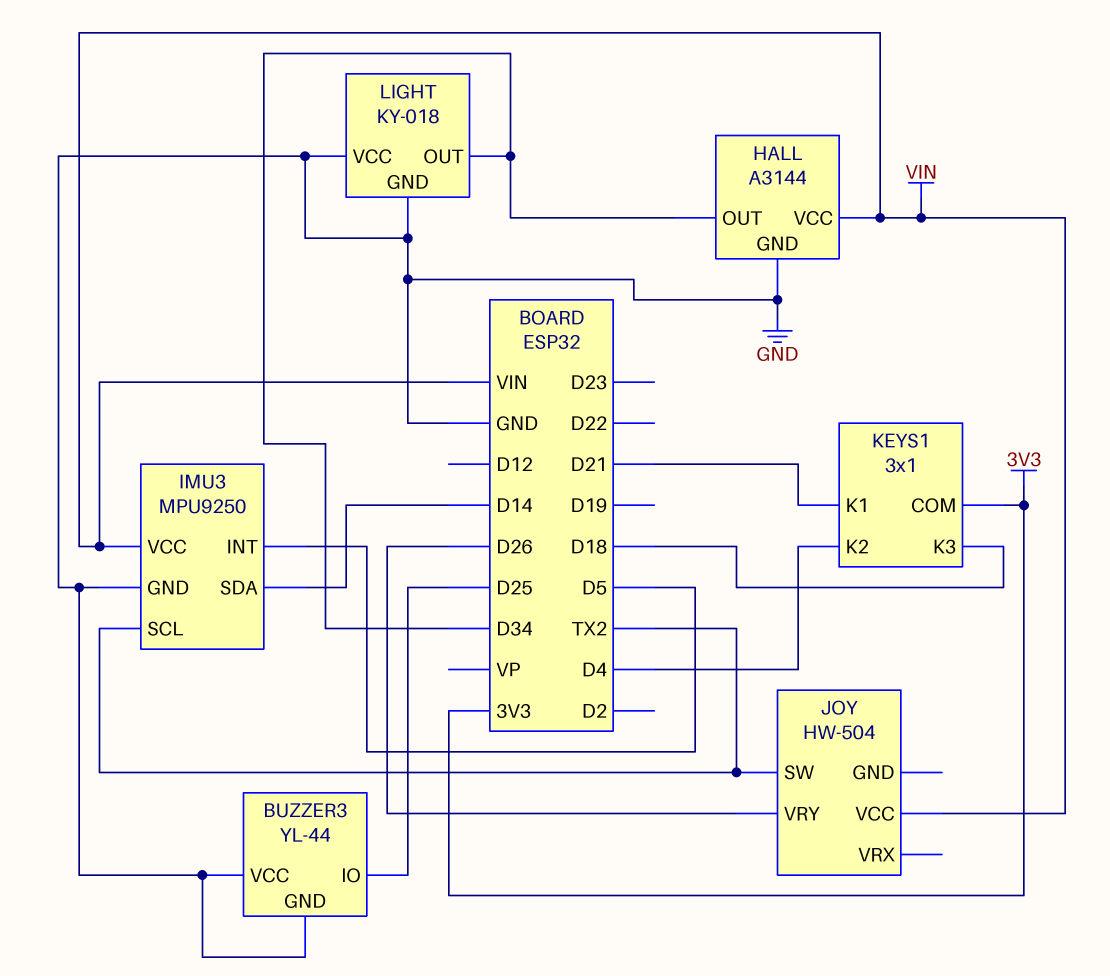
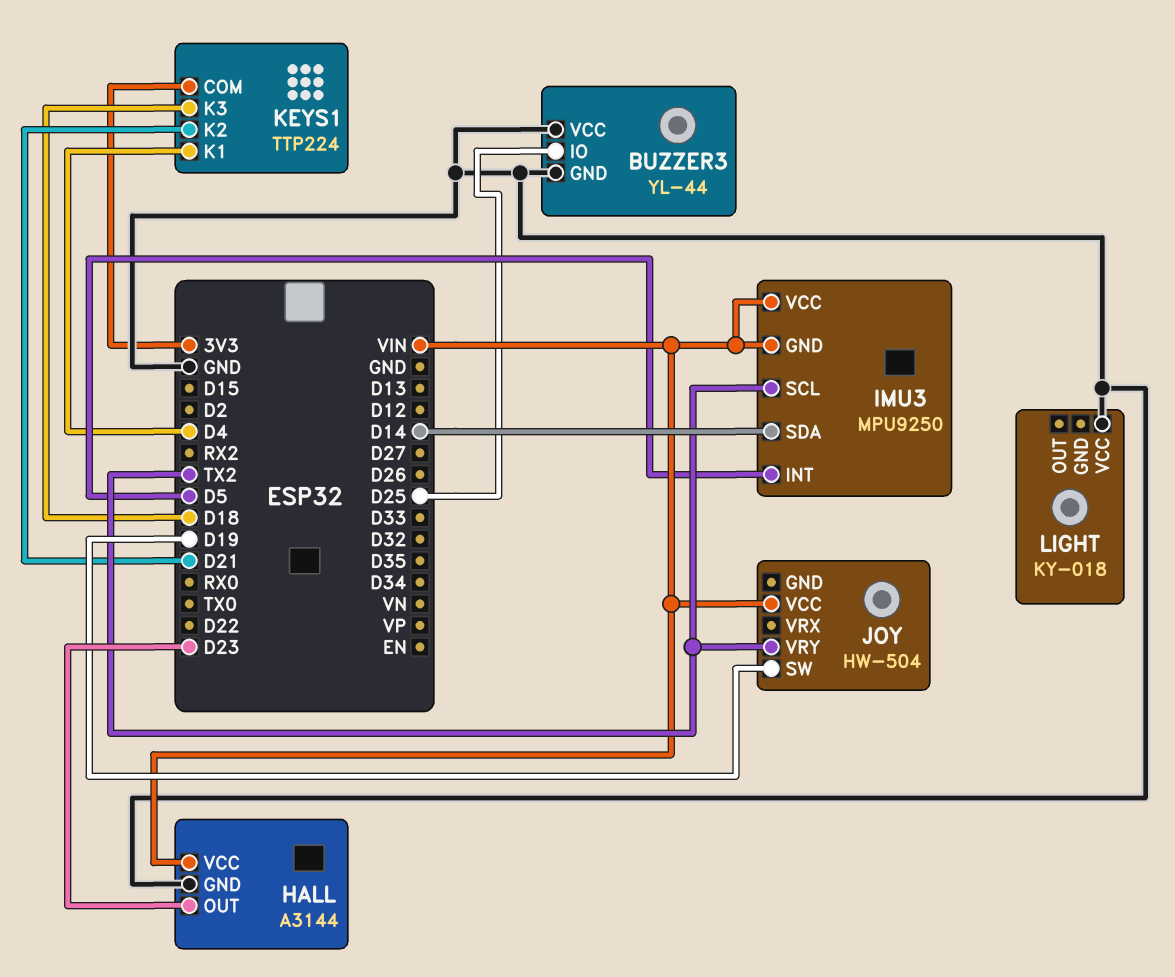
HALL pin OUT: D34 -> D23
IMU3 pin GND: GND -> VIN
JOY pin SW: TX2 -> D19
JOY pin VRY: D26 -> TX2
KEYS1: 3x1 -> TTP224
KEYS1 pin K1: D21 -> D4
KEYS1 pin K2: D4 -> D21
LIGHT pin GND: GND -> none
LIGHT pin OUT: D34 -> none

